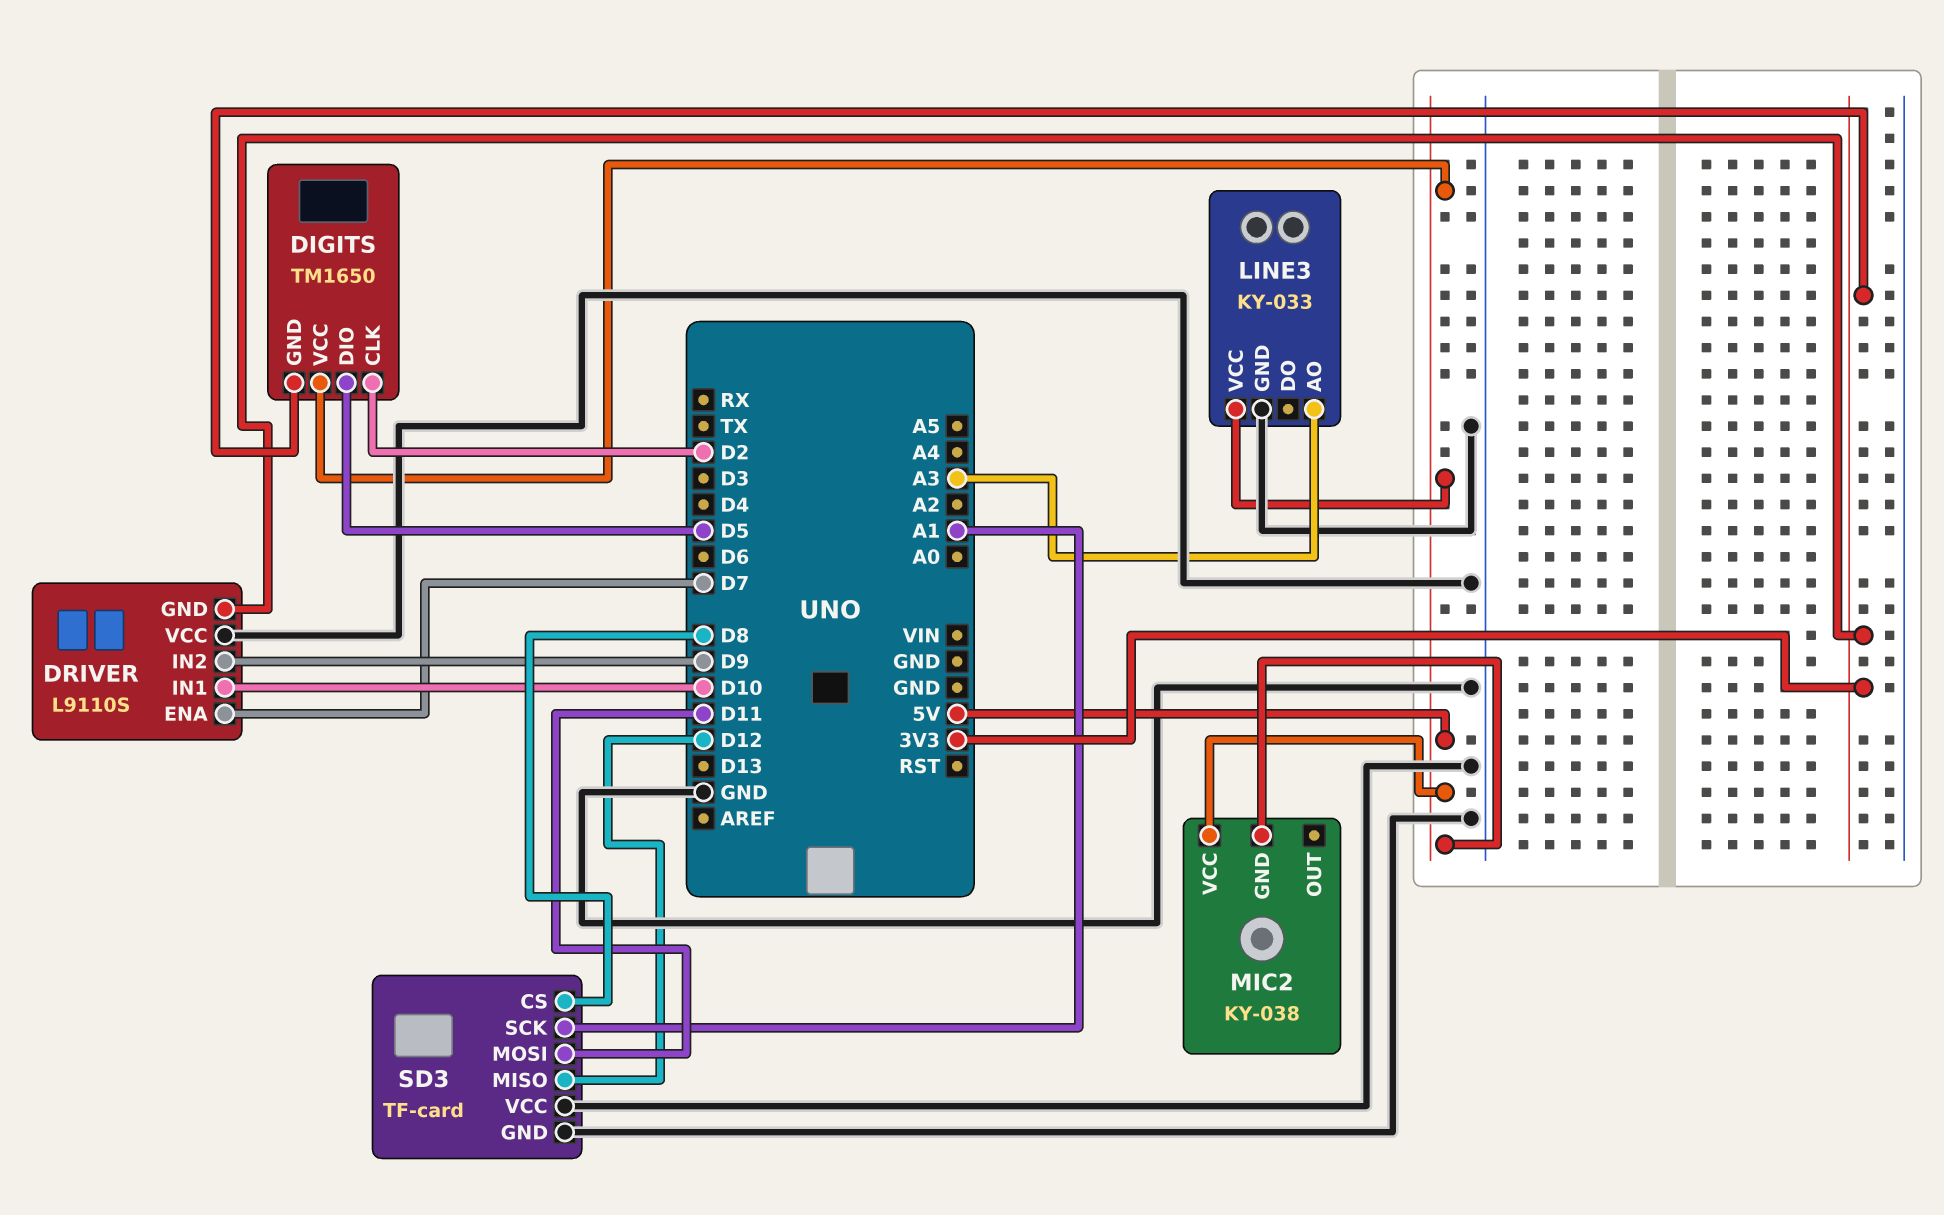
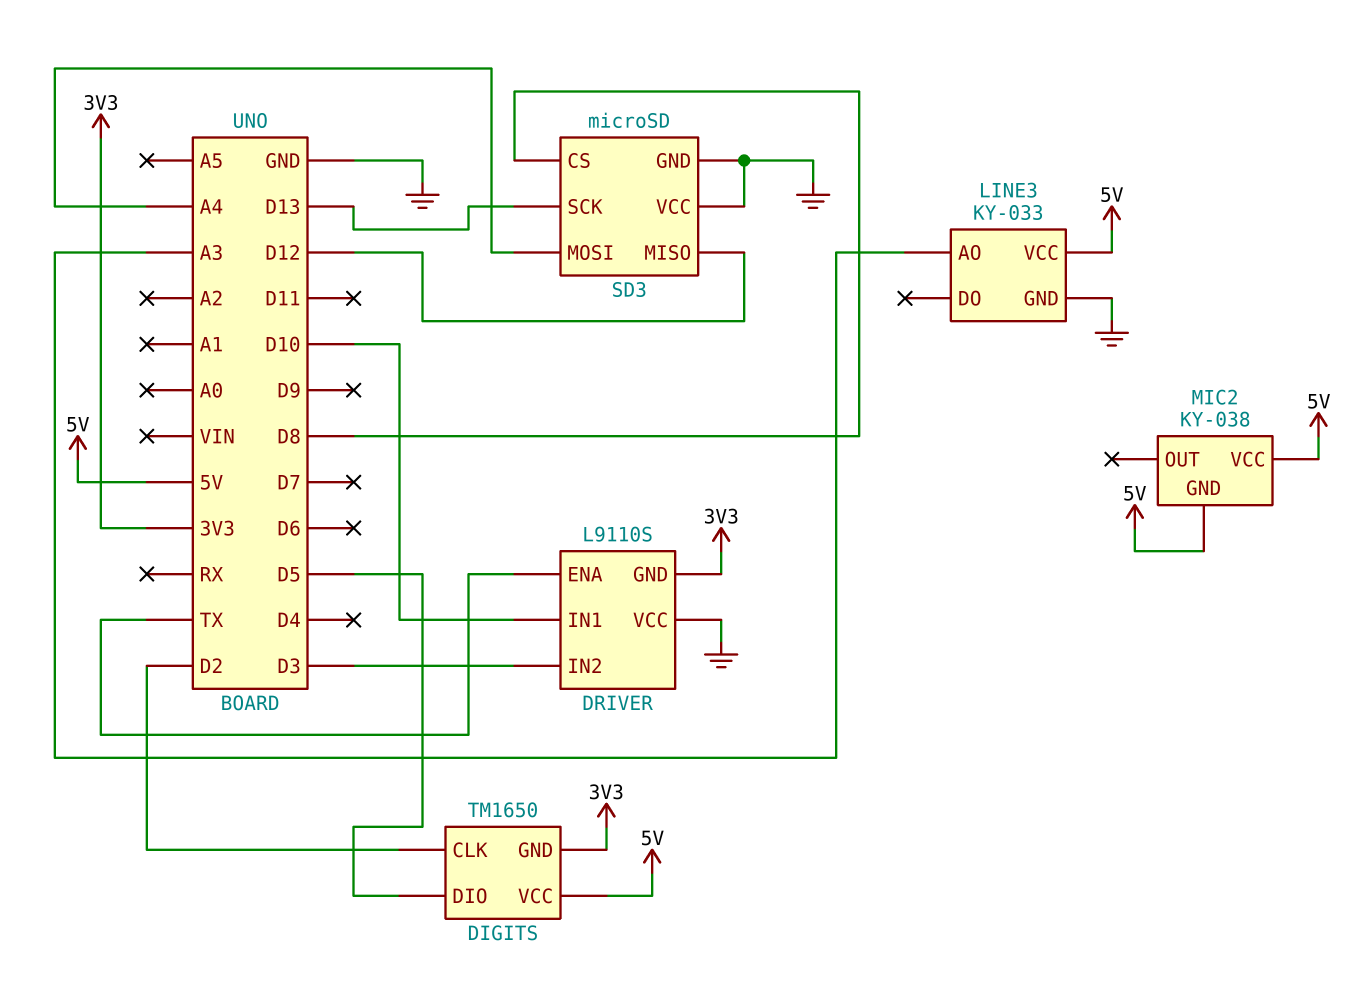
DRIVER pin ENA: D7 -> TX
DRIVER pin IN2: D9 -> D3
SD3: TF-card -> microSD
SD3 pin MOSI: D11 -> A4
SD3 pin SCK: A1 -> D13

